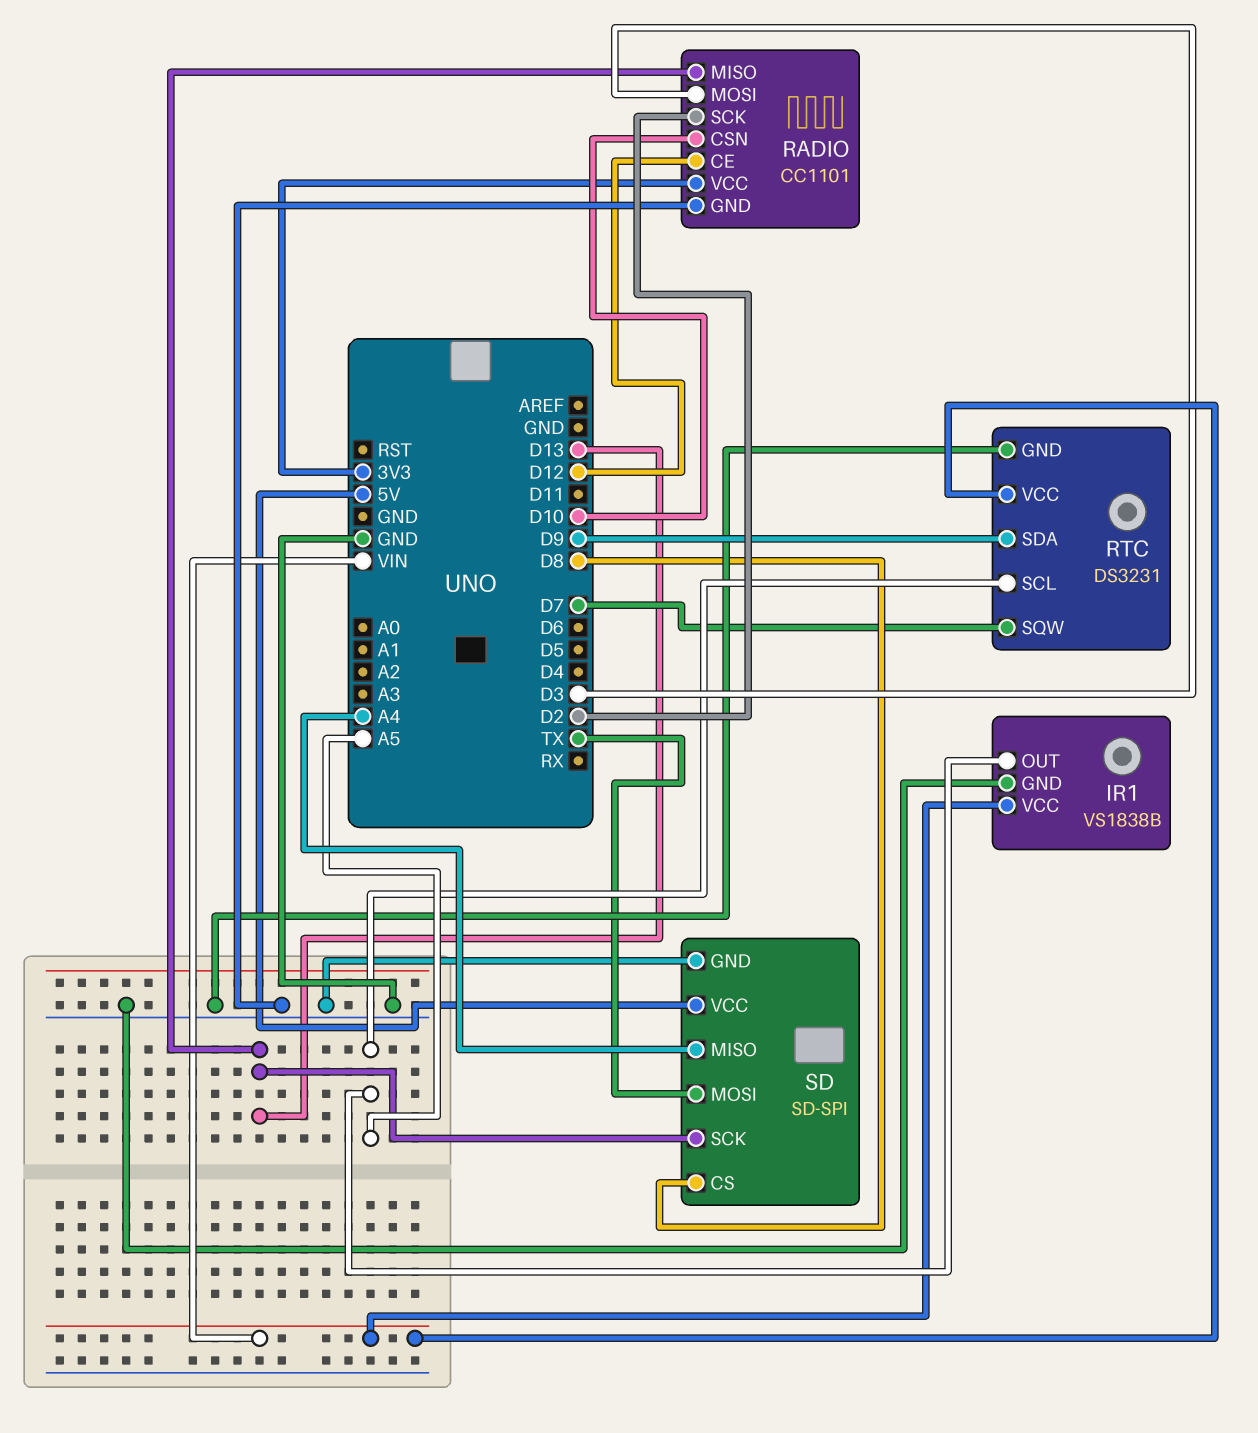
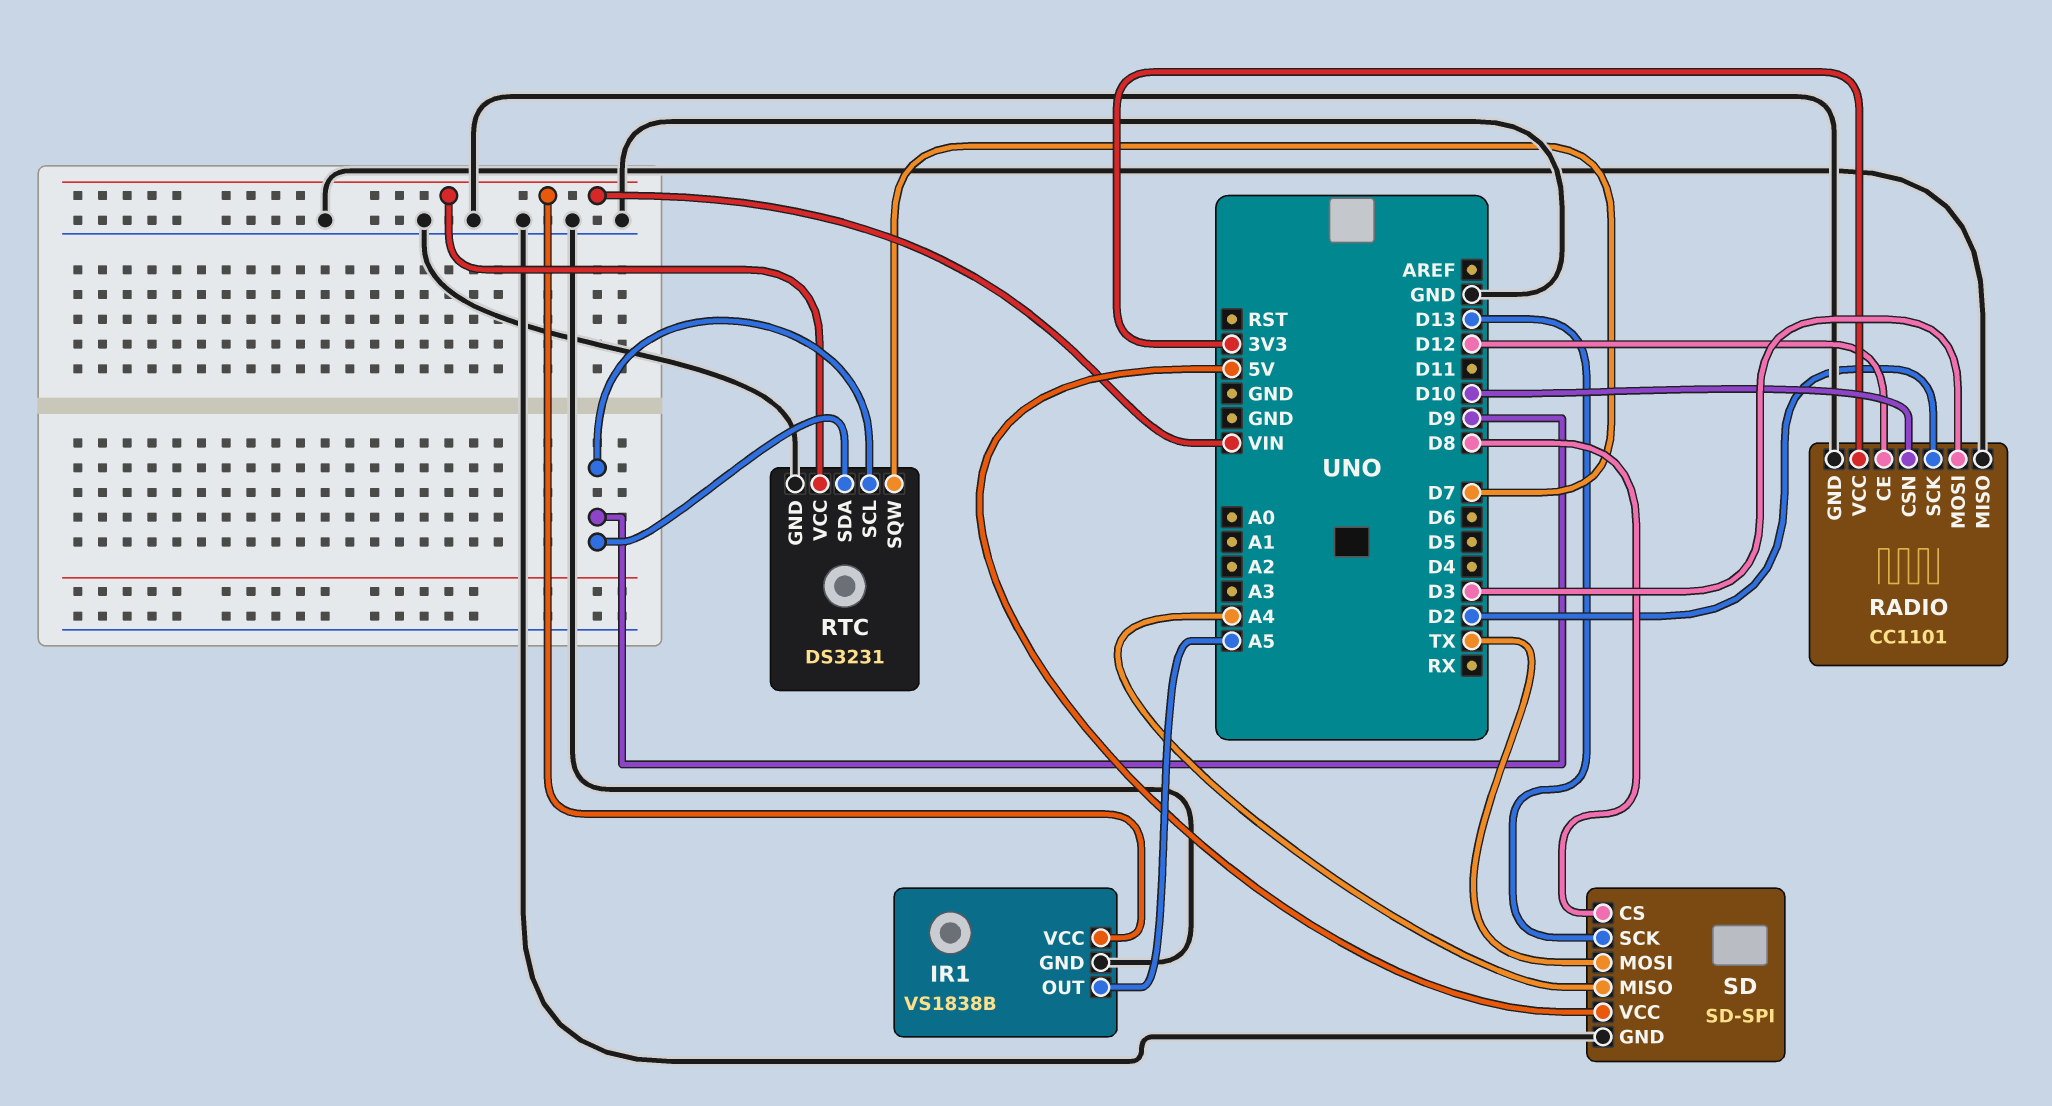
RADIO pin MISO: D13 -> GND
RTC pin SCL: A5 -> D9

